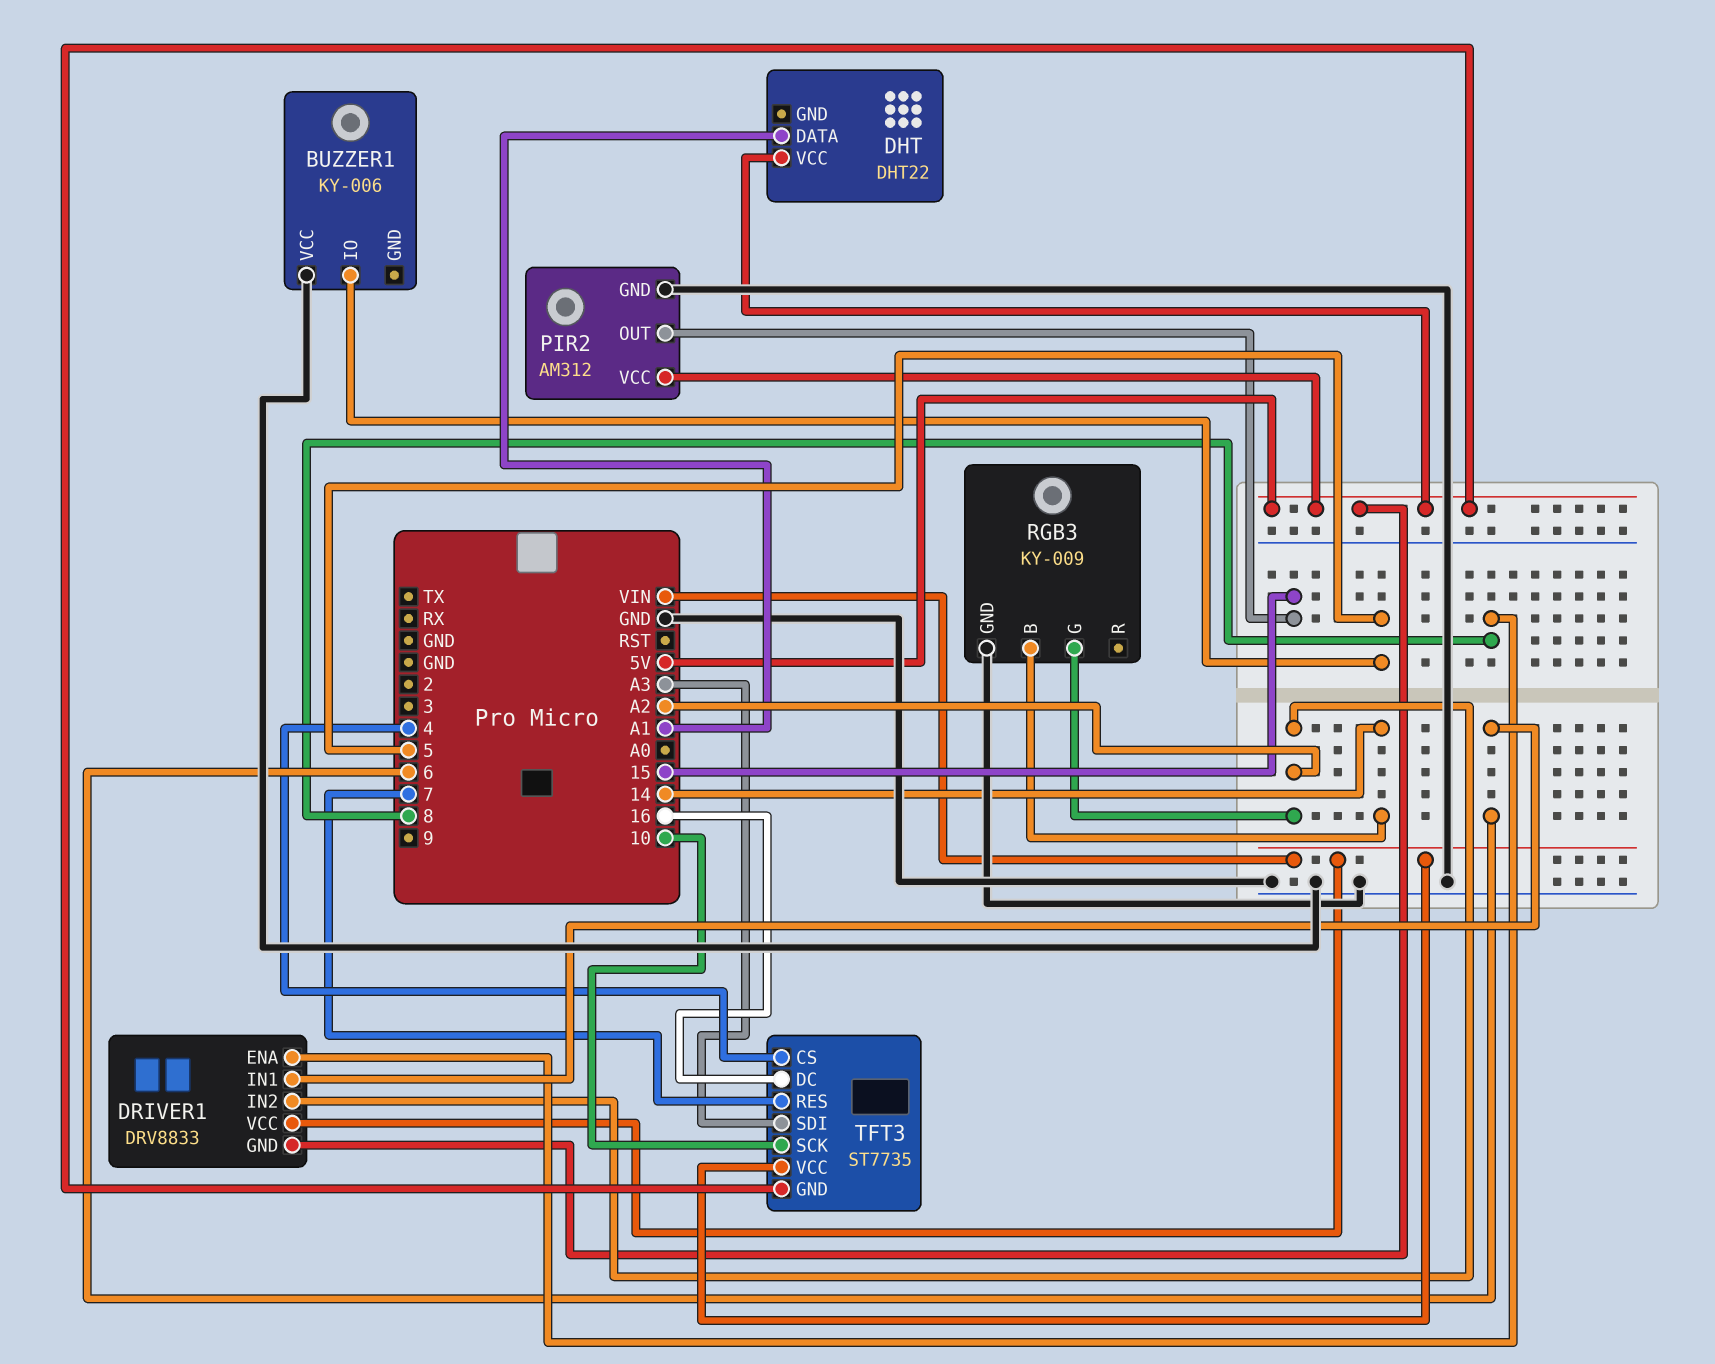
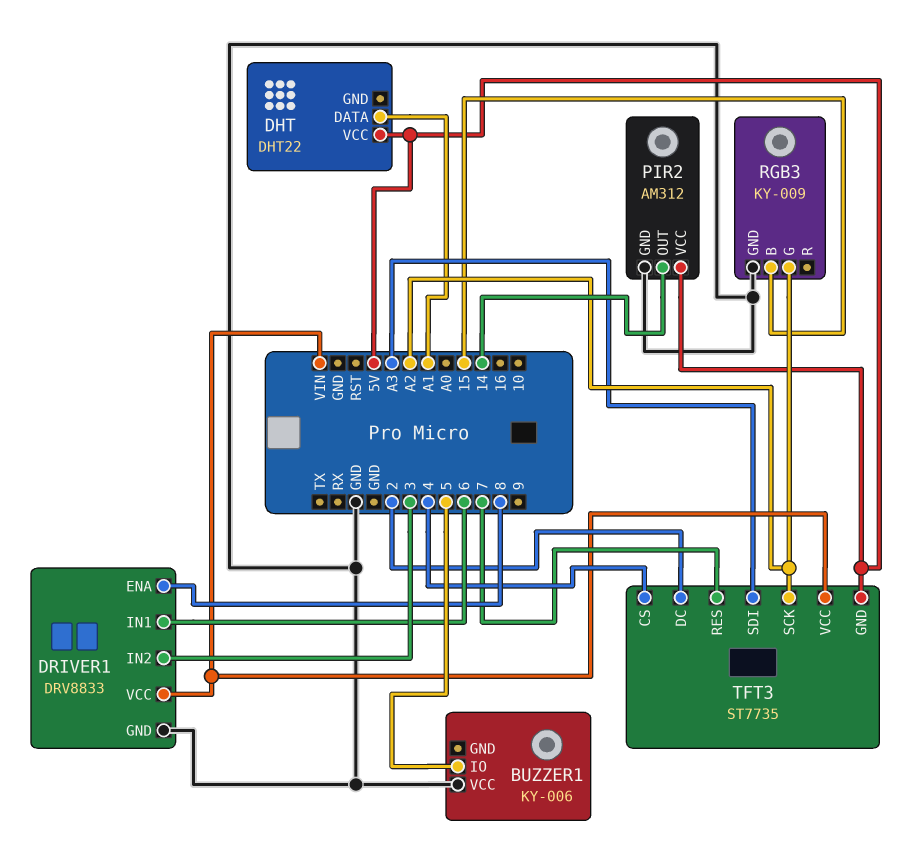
DRIVER1 pin GND: 5V -> GND
DRIVER1 pin IN2: A2 -> 3
PIR2 pin OUT: 15 -> 14
RGB3 pin B: 14 -> 15
TFT3 pin DC: 16 -> 2
TFT3 pin SCK: 10 -> A2

